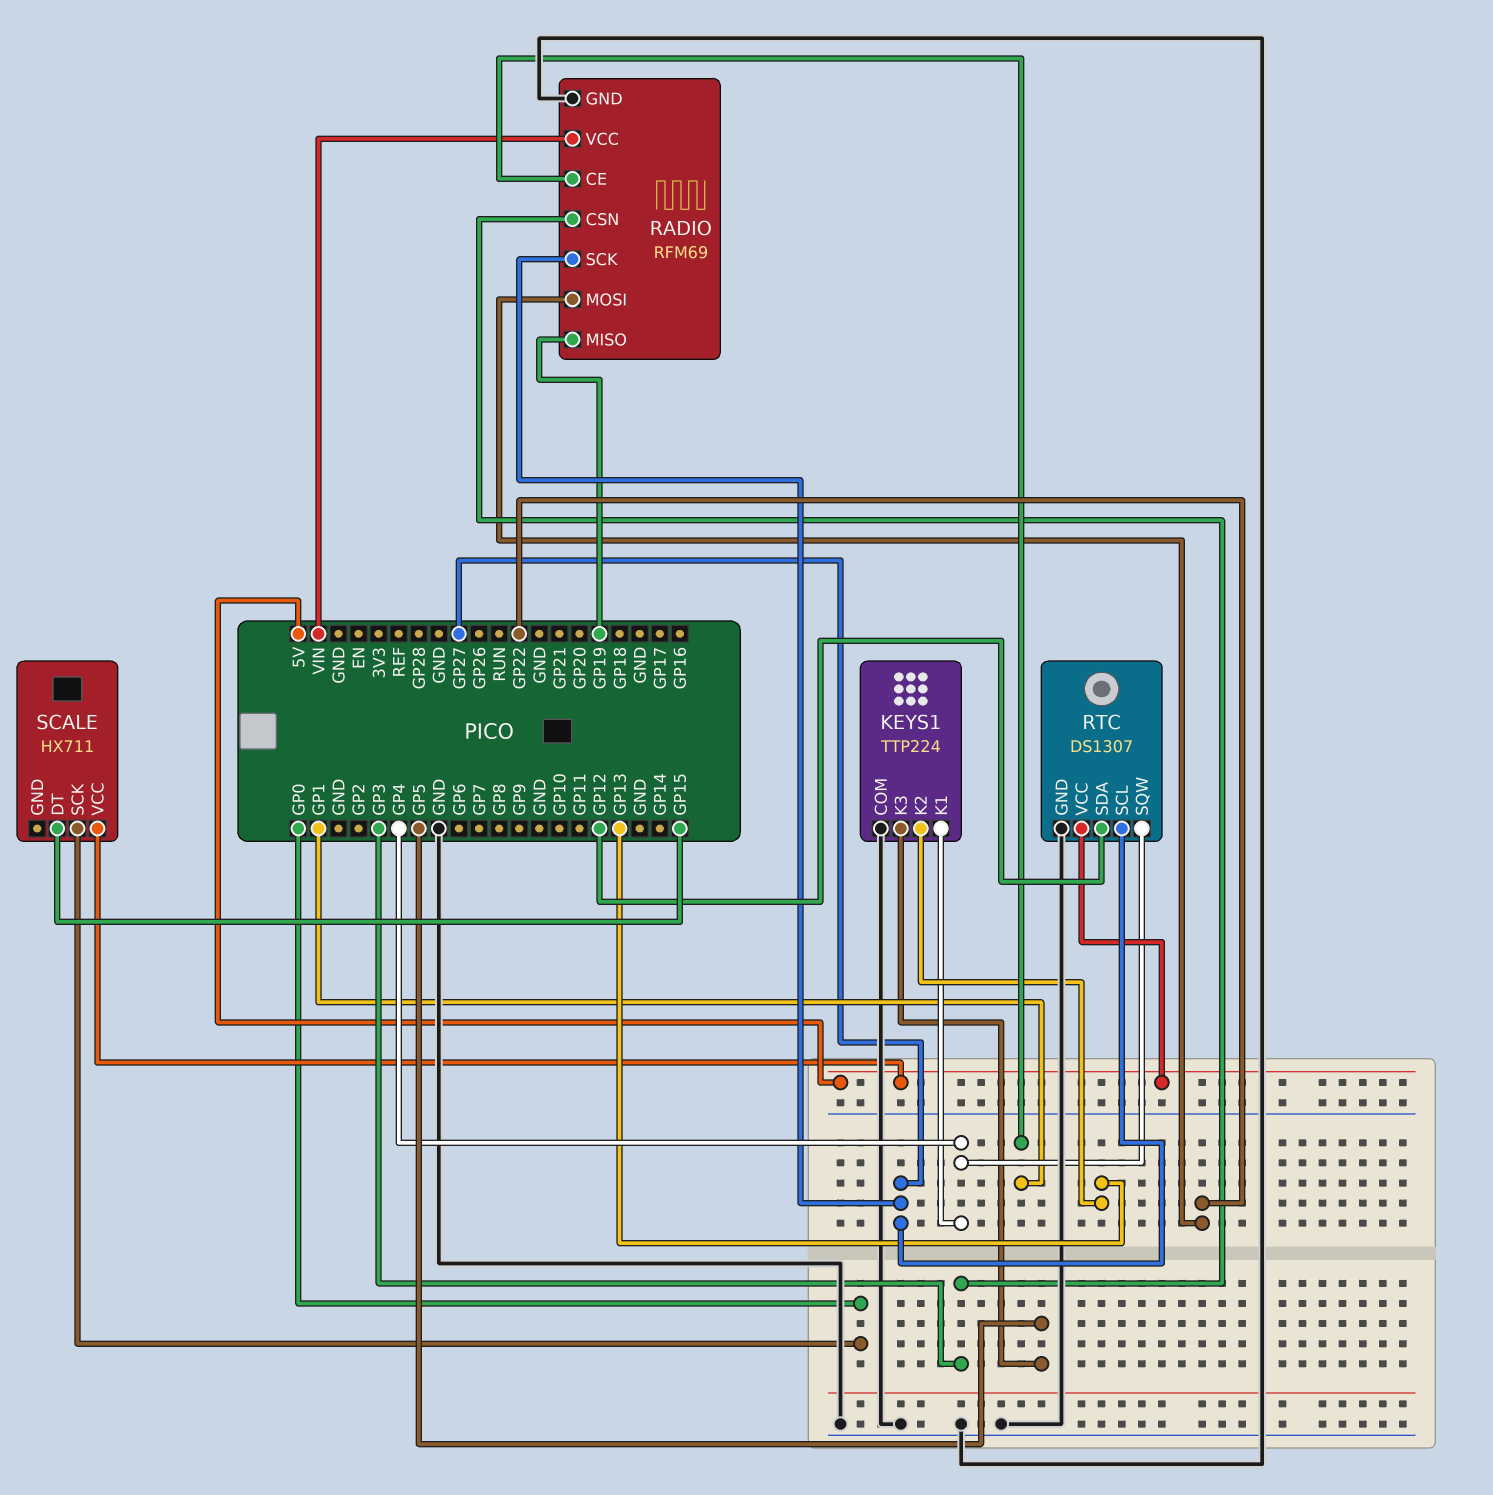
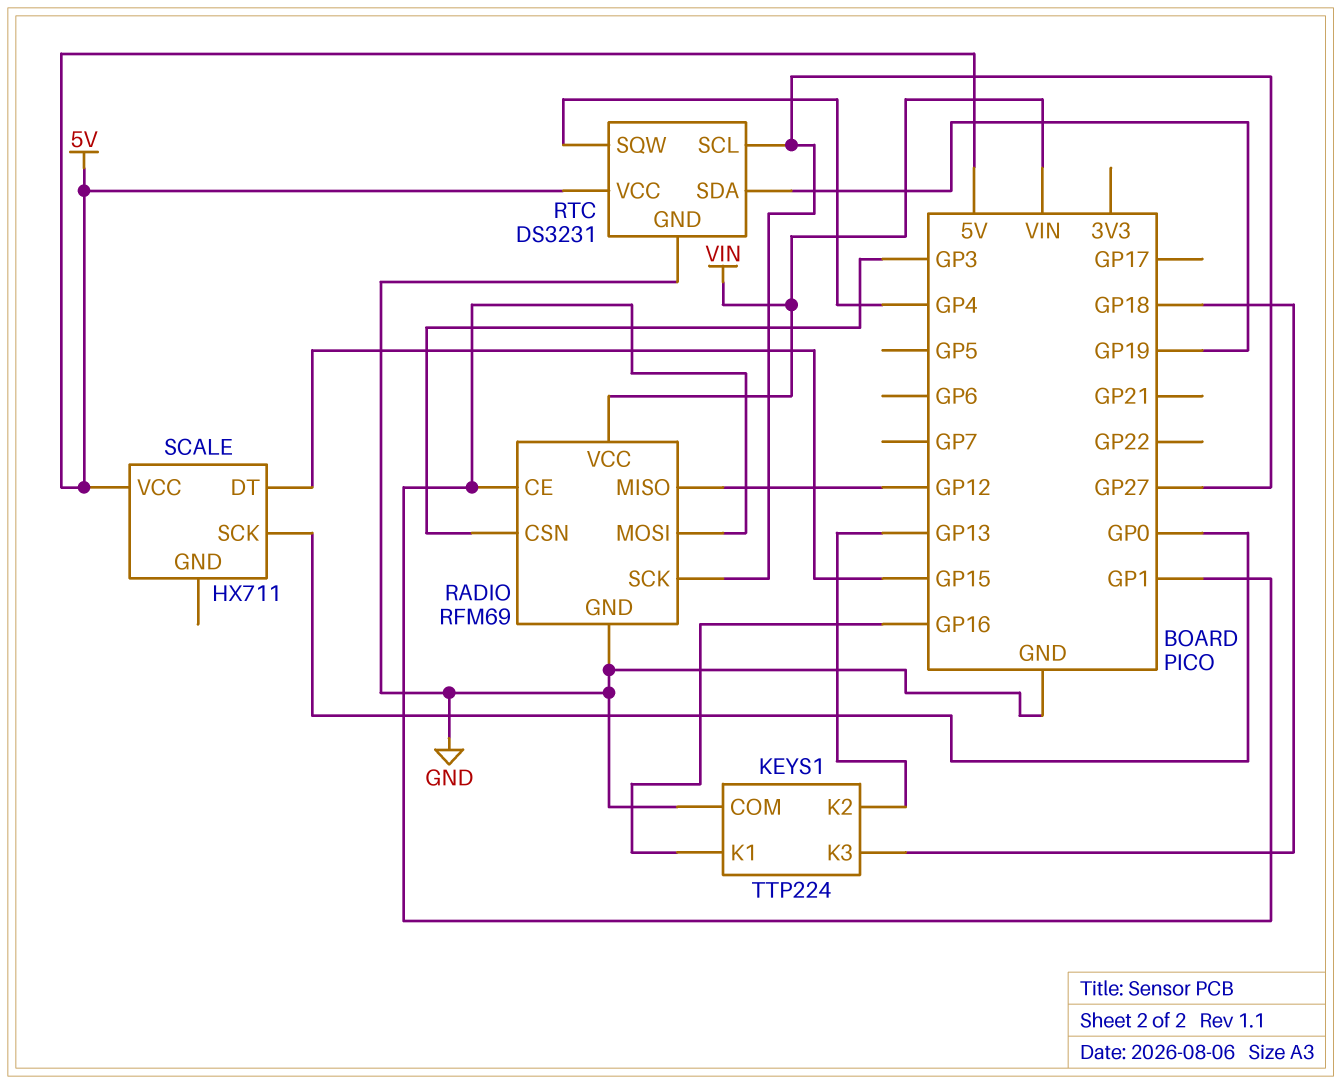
KEYS1 pin K1: GP4 -> GP16
KEYS1 pin K3: GP5 -> GP18
RADIO pin MISO: GP19 -> GP12
RADIO pin MOSI: GP22 -> GP1
RTC: DS1307 -> DS3231
RTC pin SDA: GP12 -> GP19

